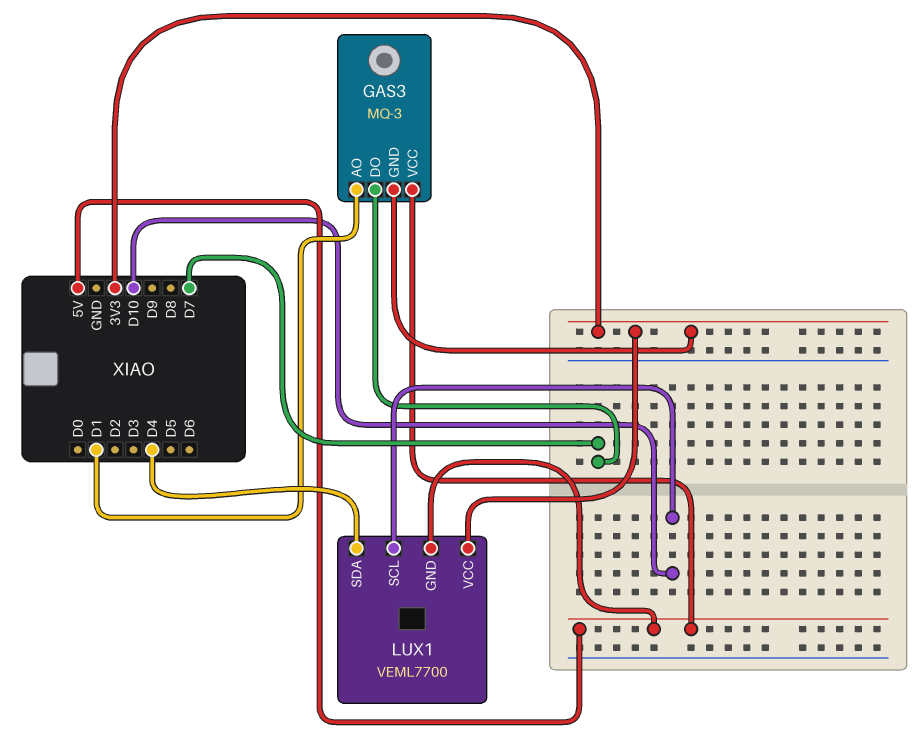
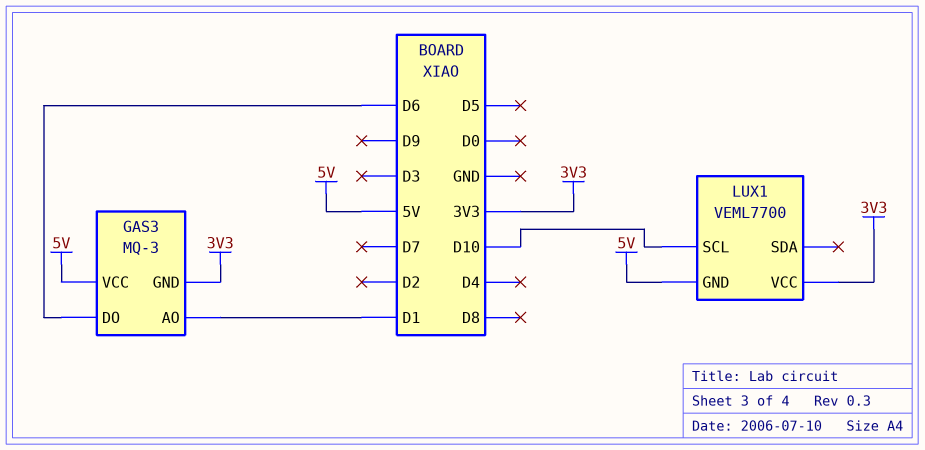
GAS3 pin DO: D7 -> D6
LUX1 pin SDA: D4 -> none

